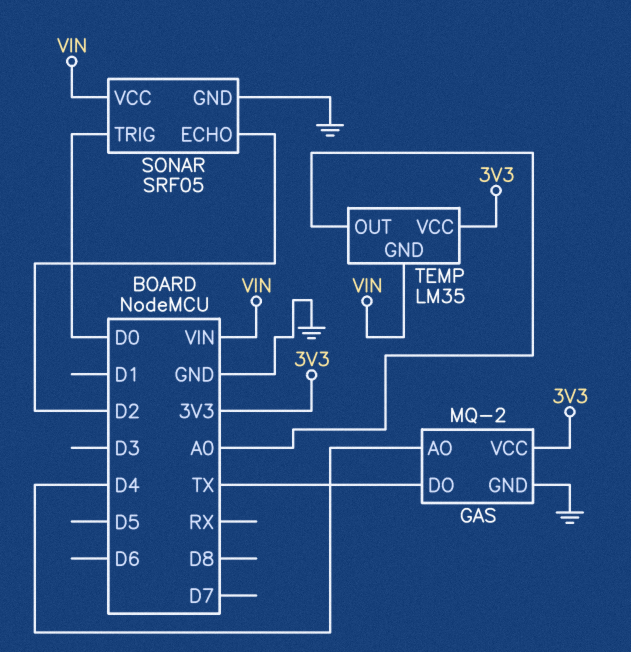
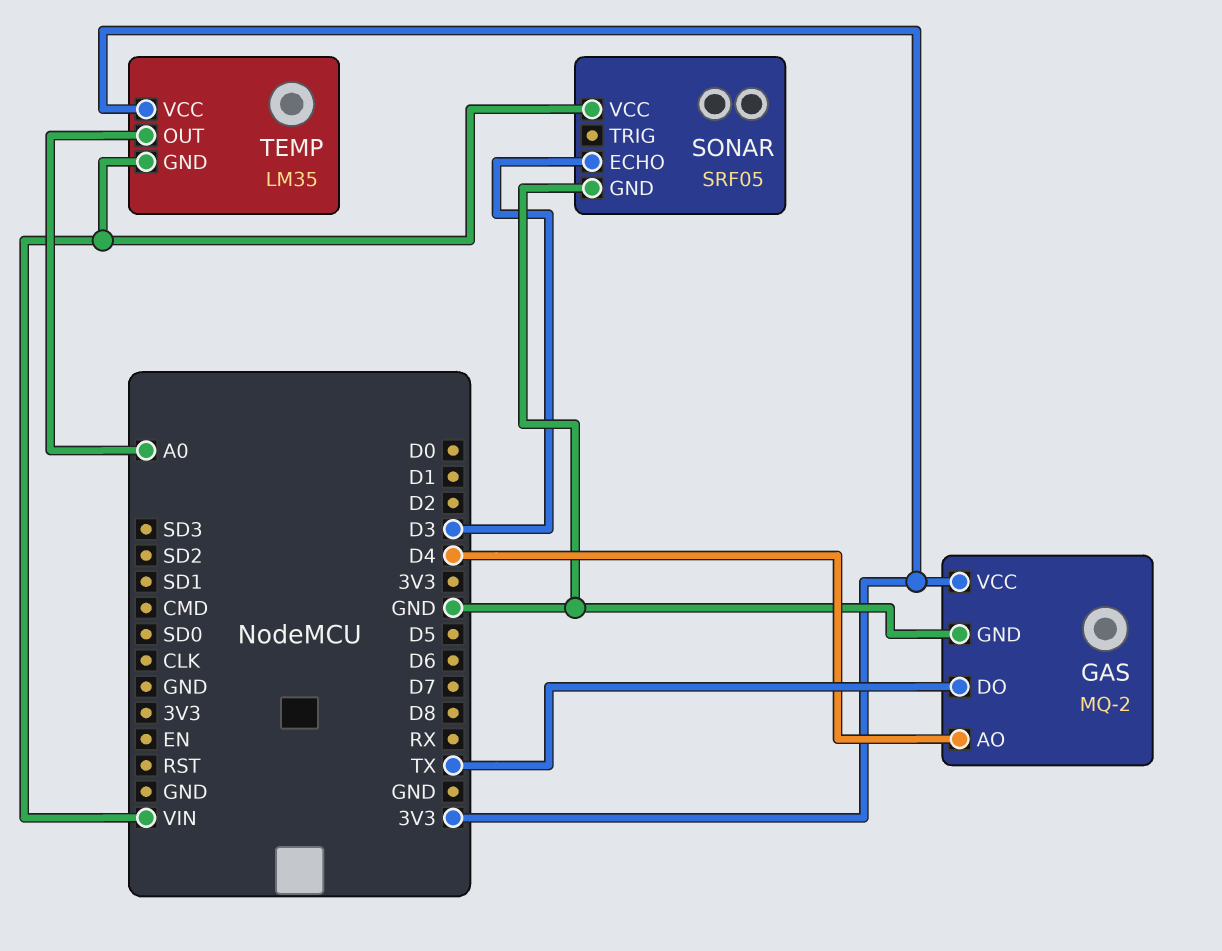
SONAR pin ECHO: D2 -> D3
SONAR pin TRIG: D0 -> none

